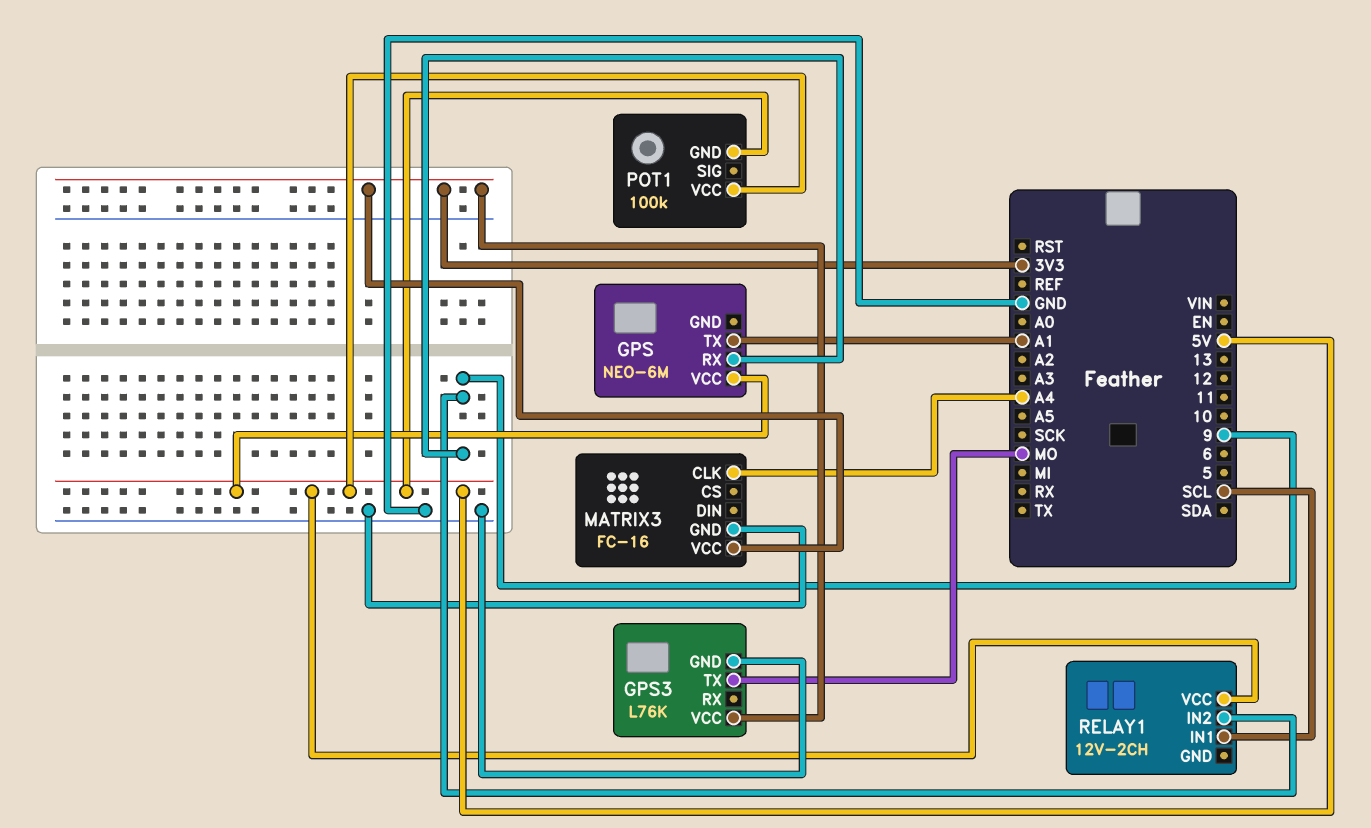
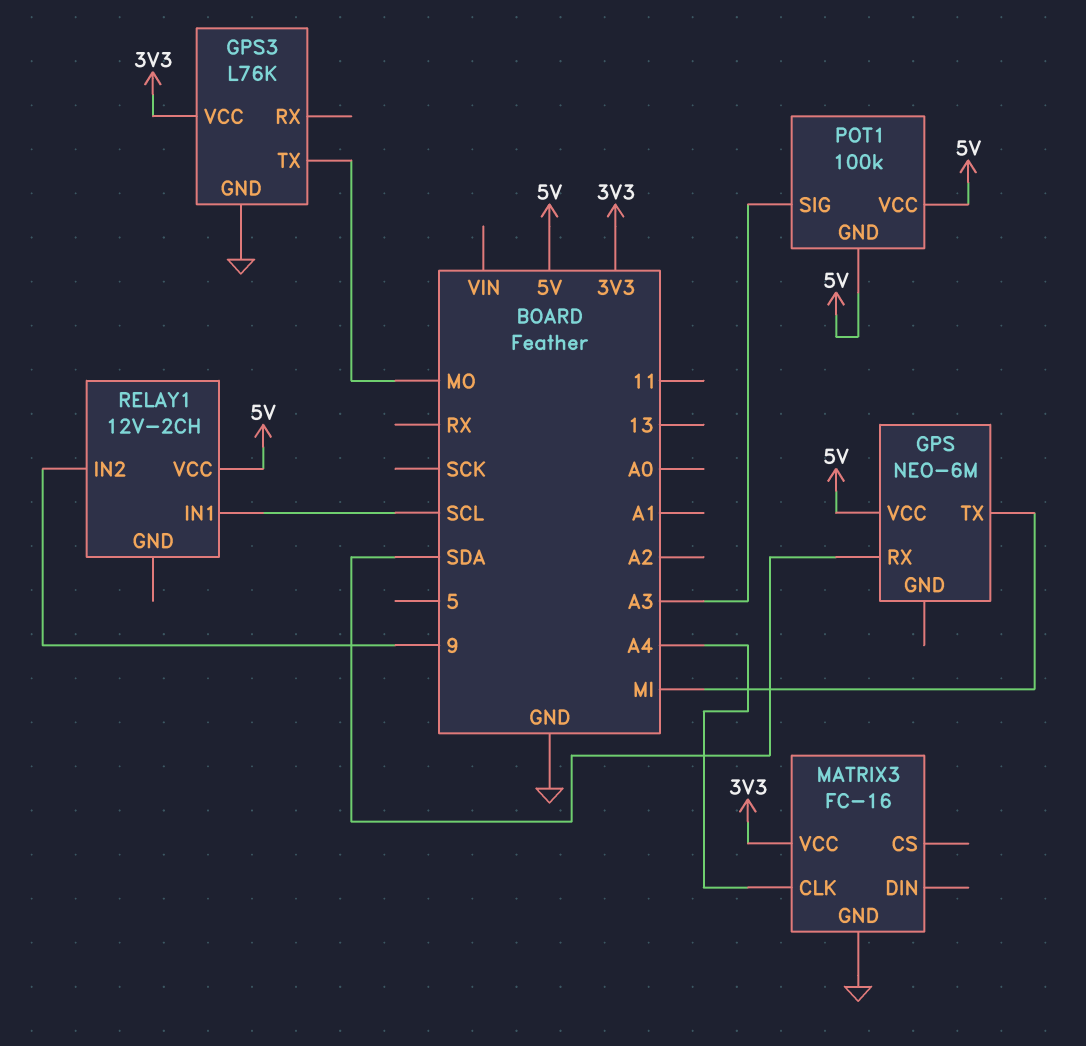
GPS pin RX: 9 -> SDA
GPS pin TX: A1 -> MI
POT1 pin SIG: none -> A3

